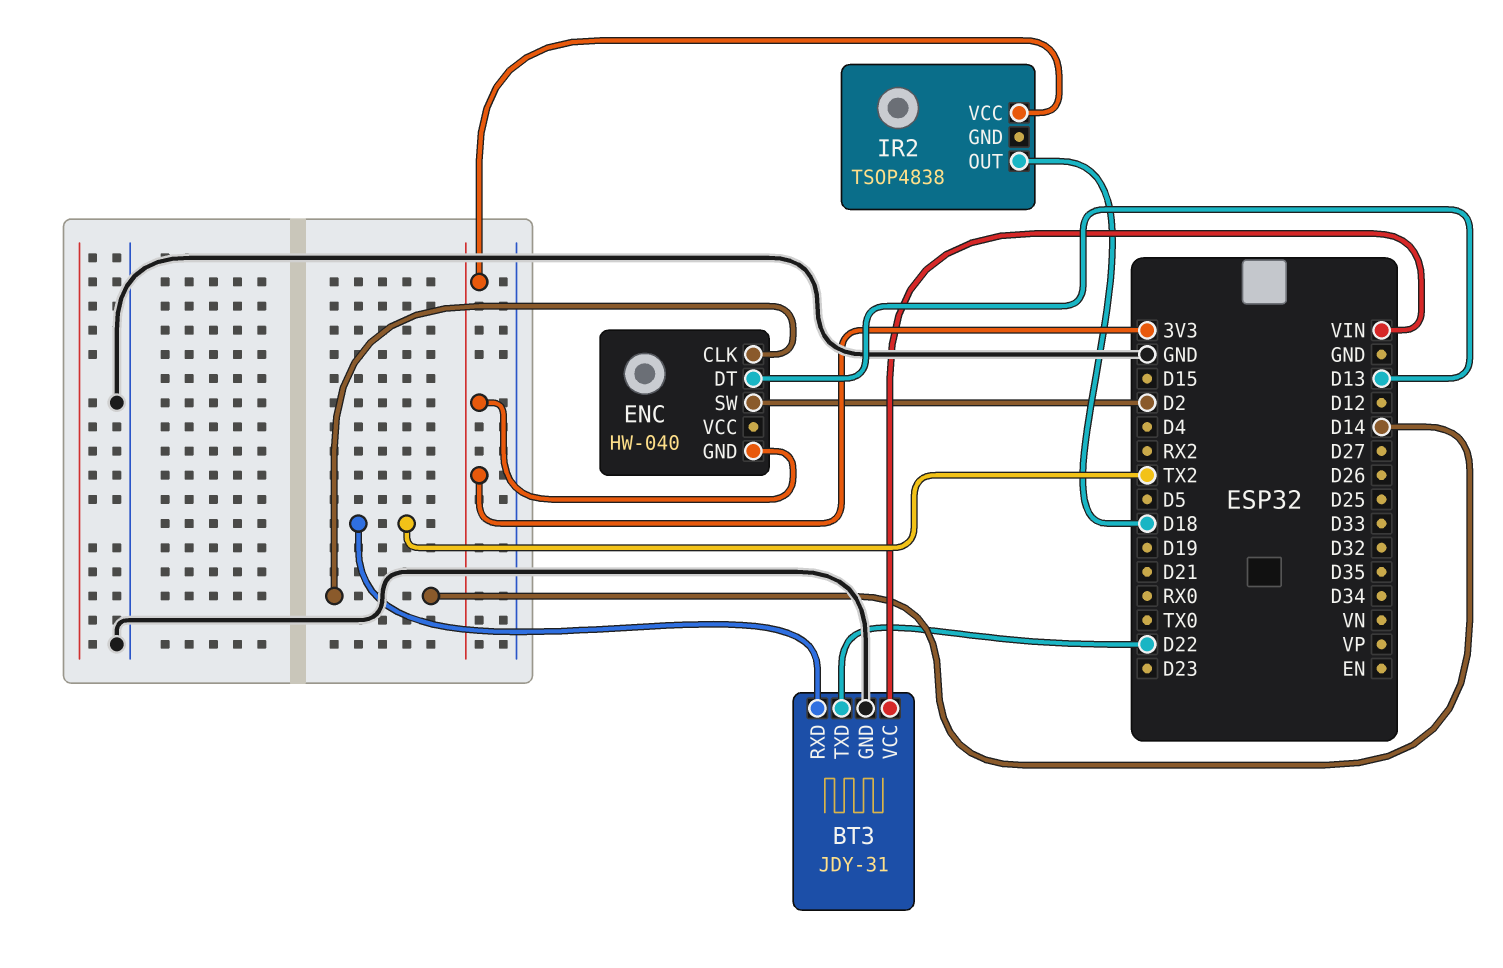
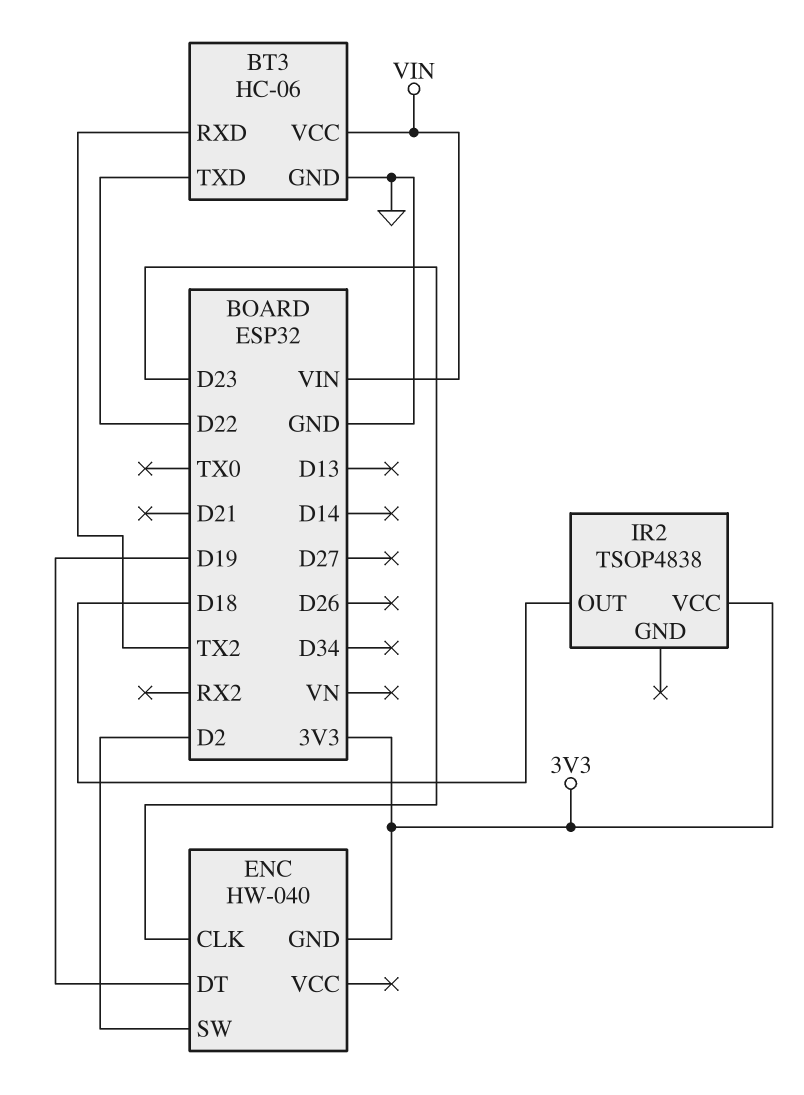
BT3: JDY-31 -> HC-06
ENC pin CLK: D14 -> D23
ENC pin DT: D13 -> D19

